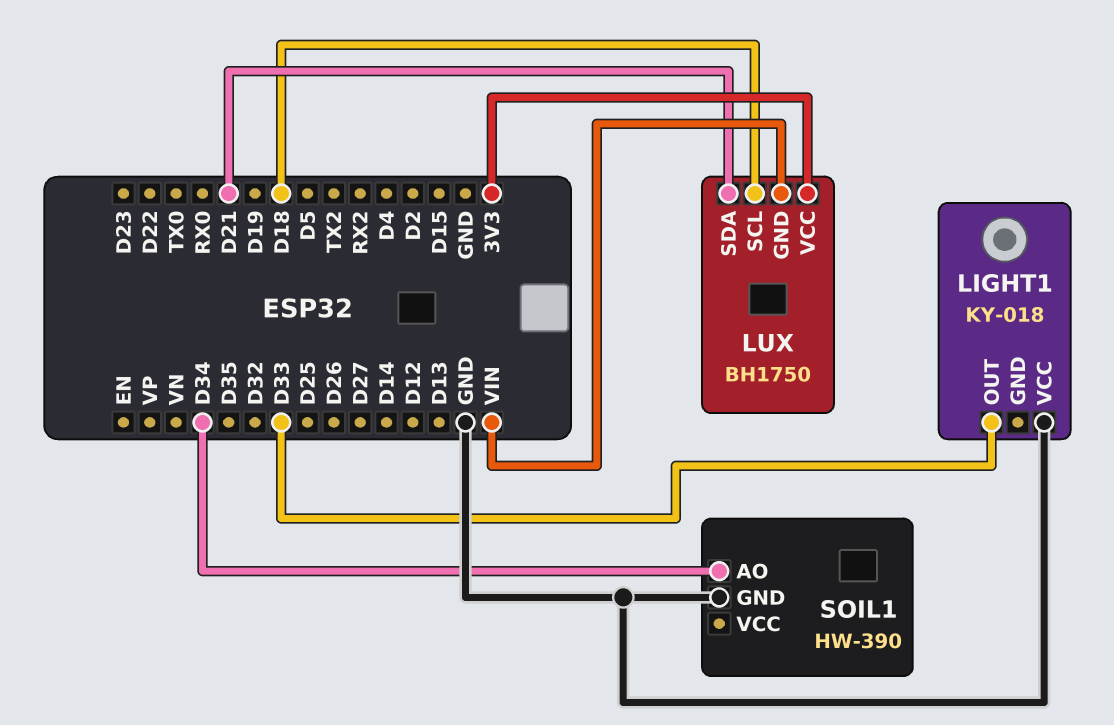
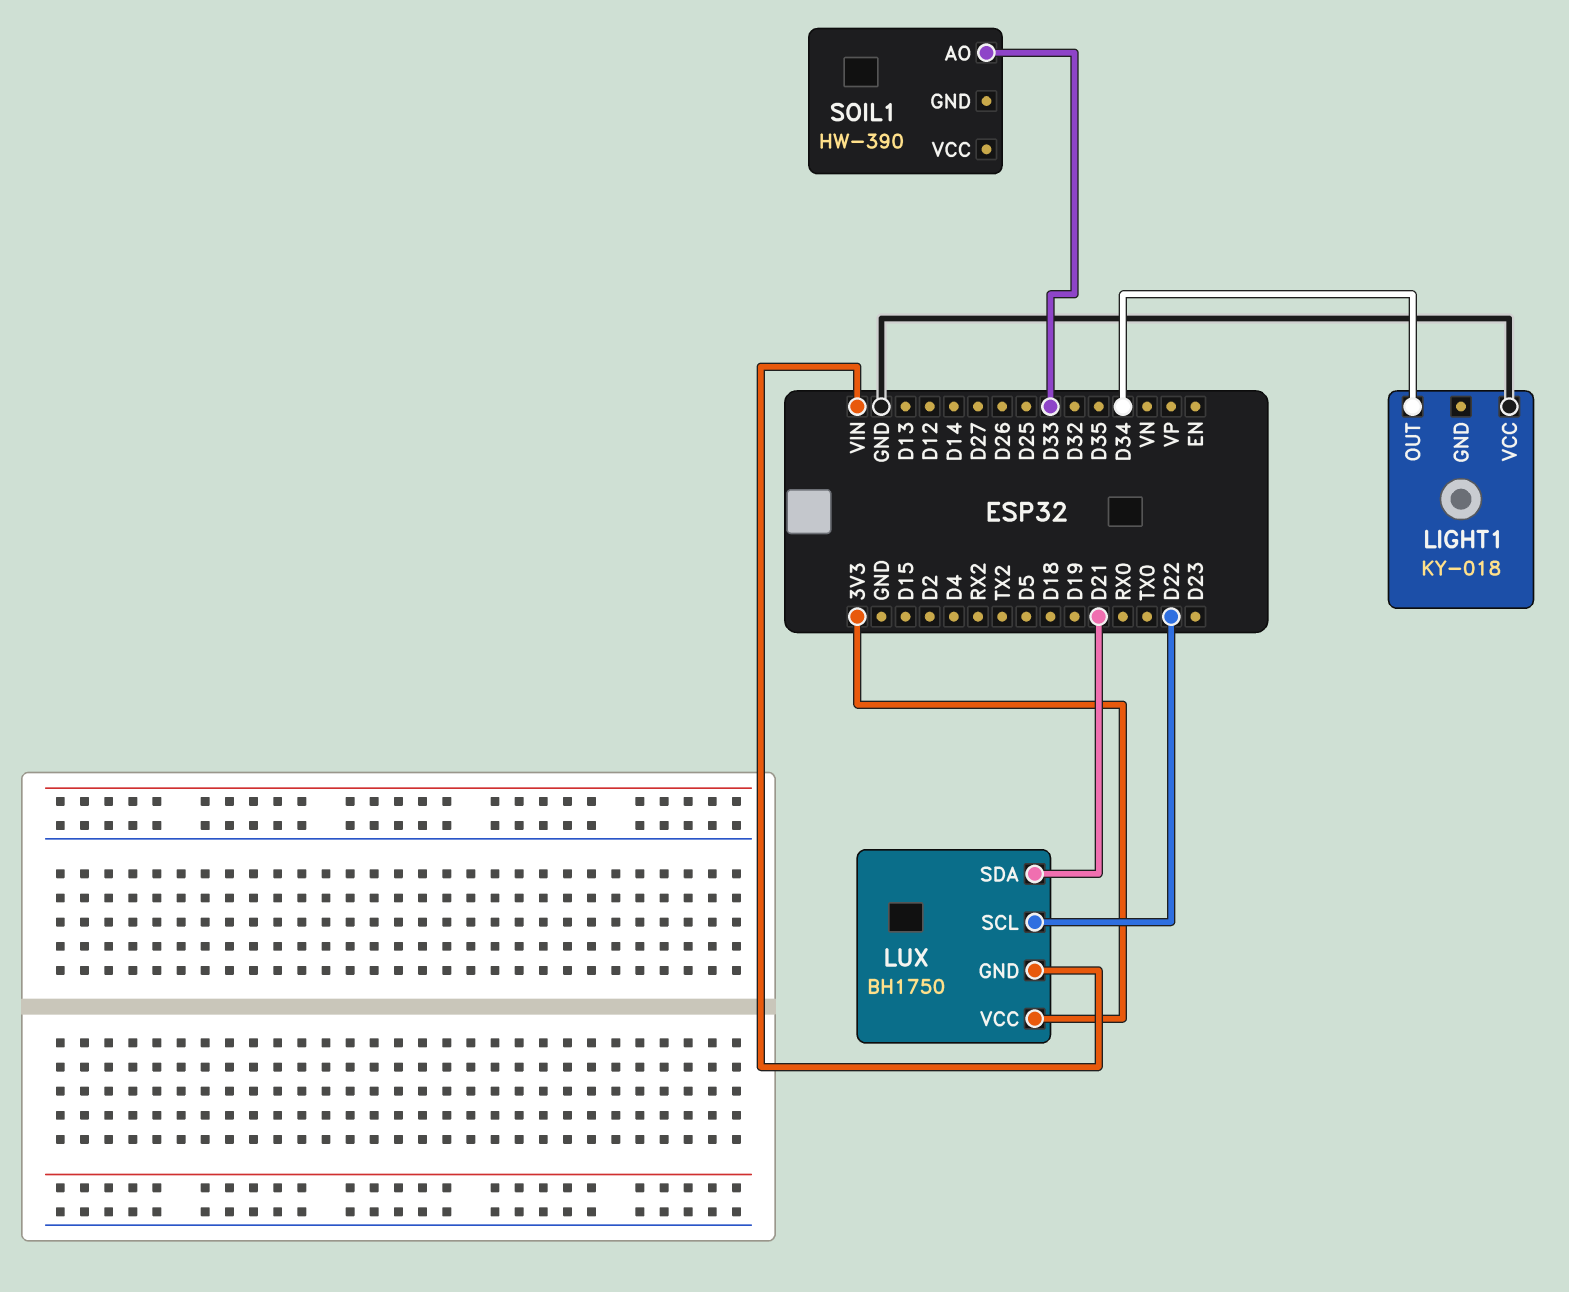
LIGHT1 pin OUT: D33 -> D34
LUX pin SCL: D18 -> D22
SOIL1 pin AO: D34 -> D33
SOIL1 pin GND: GND -> none

